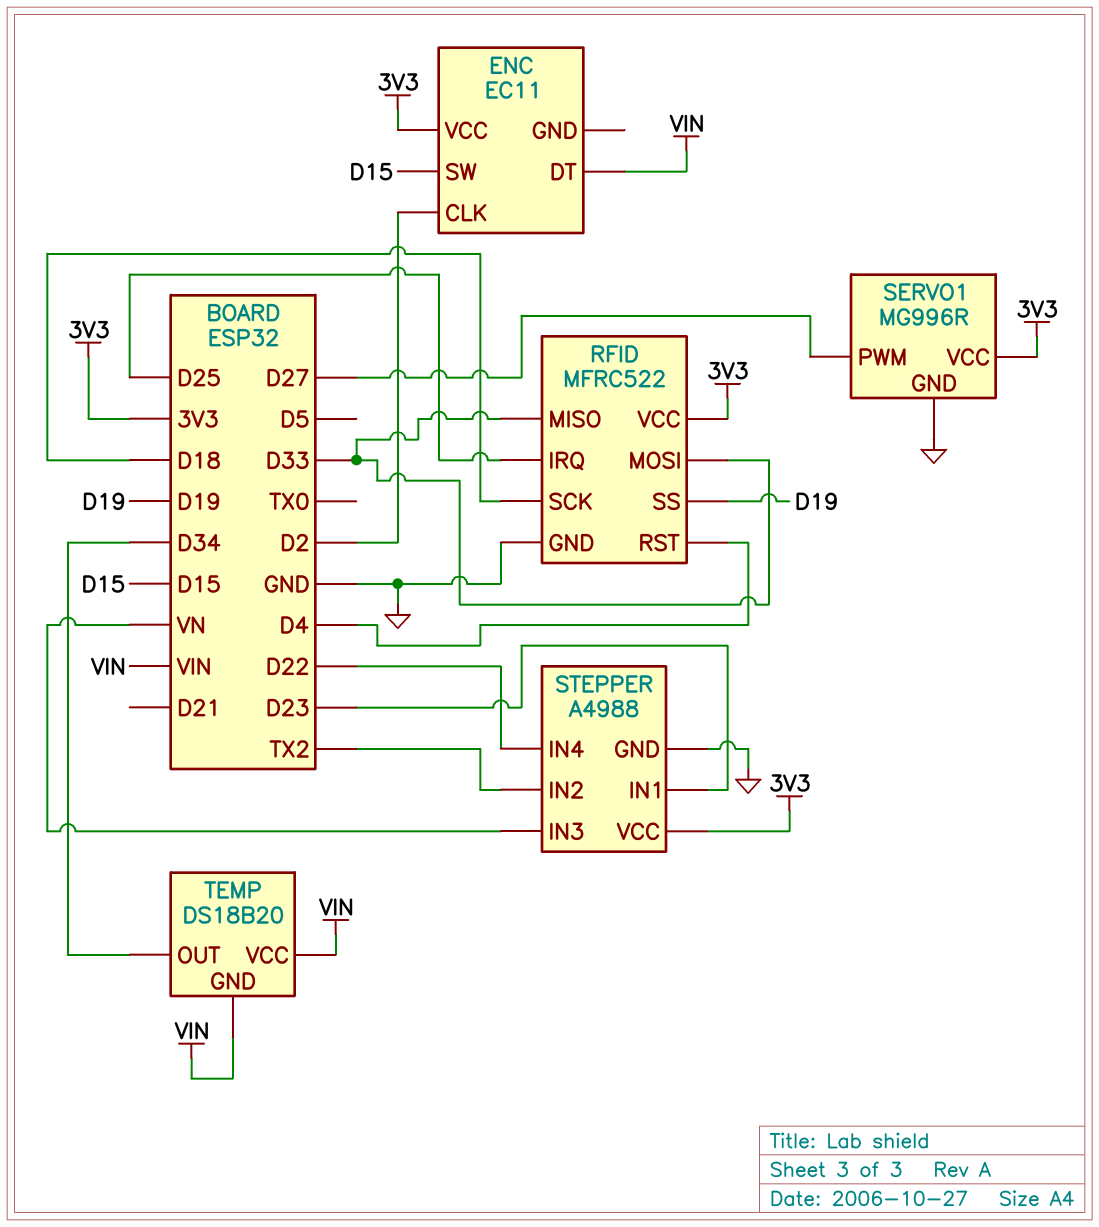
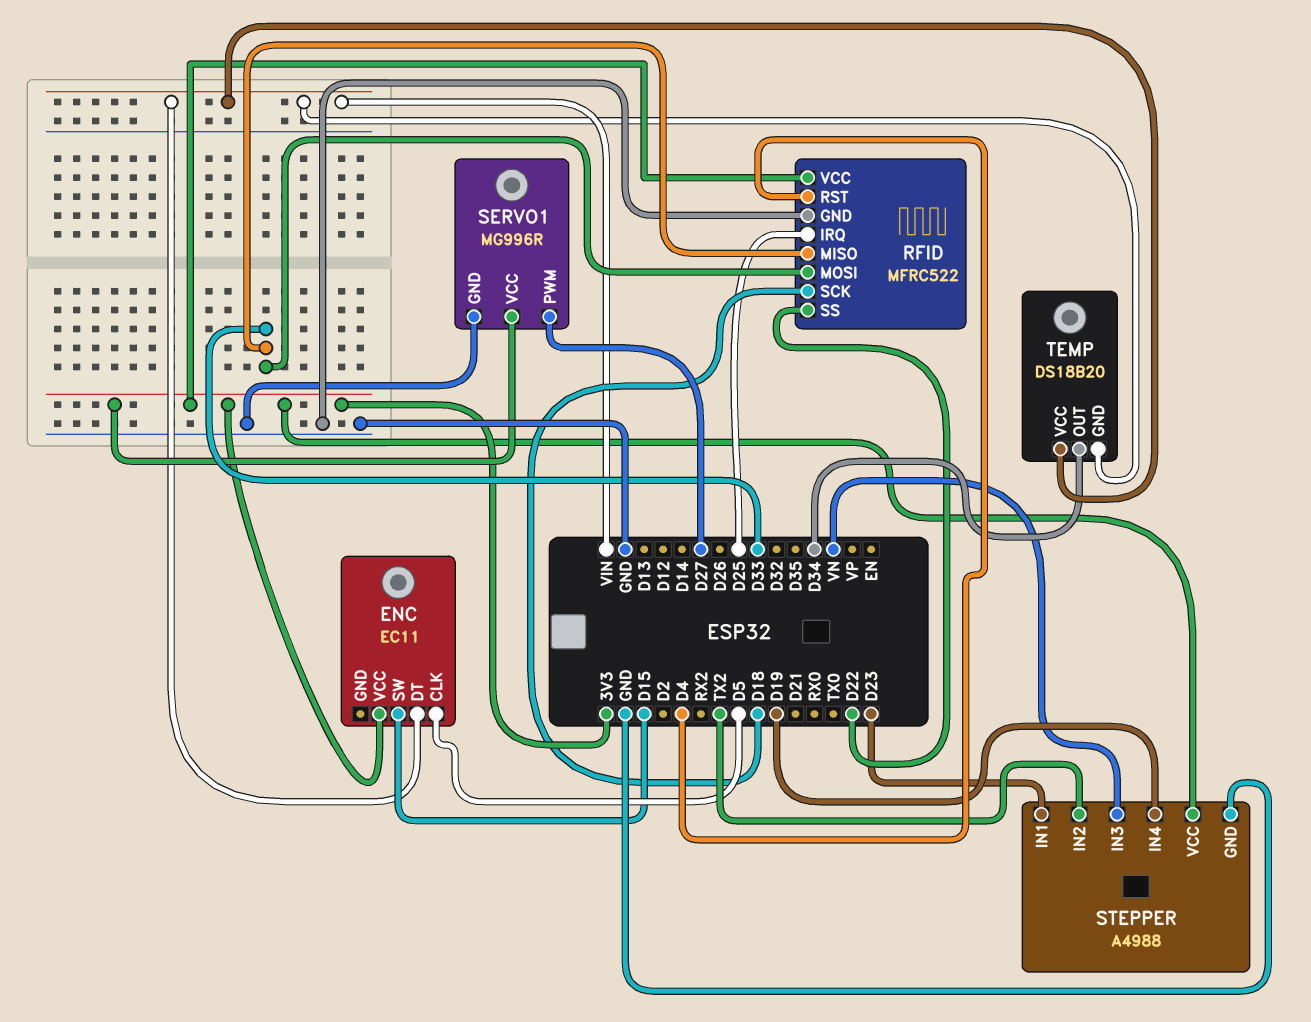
ENC pin CLK: D2 -> D5
RFID pin SS: D19 -> D22
STEPPER pin IN4: D22 -> D19

